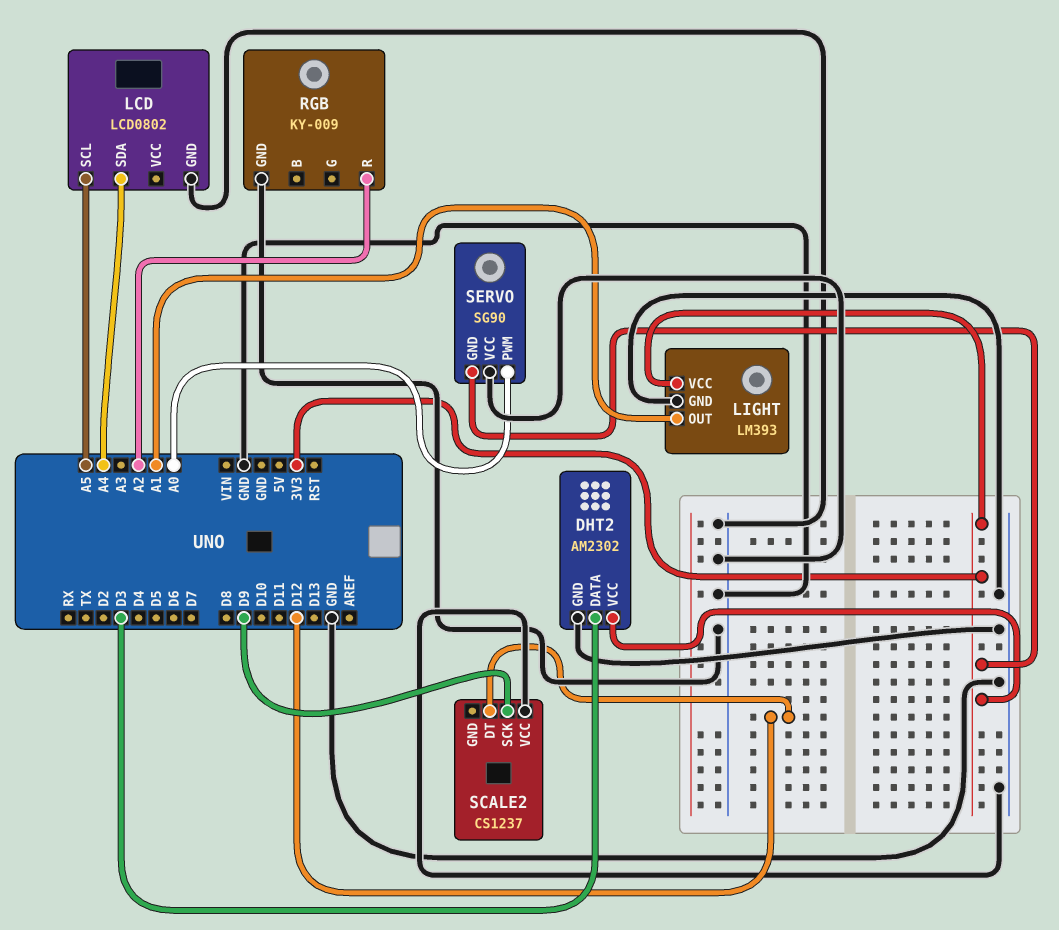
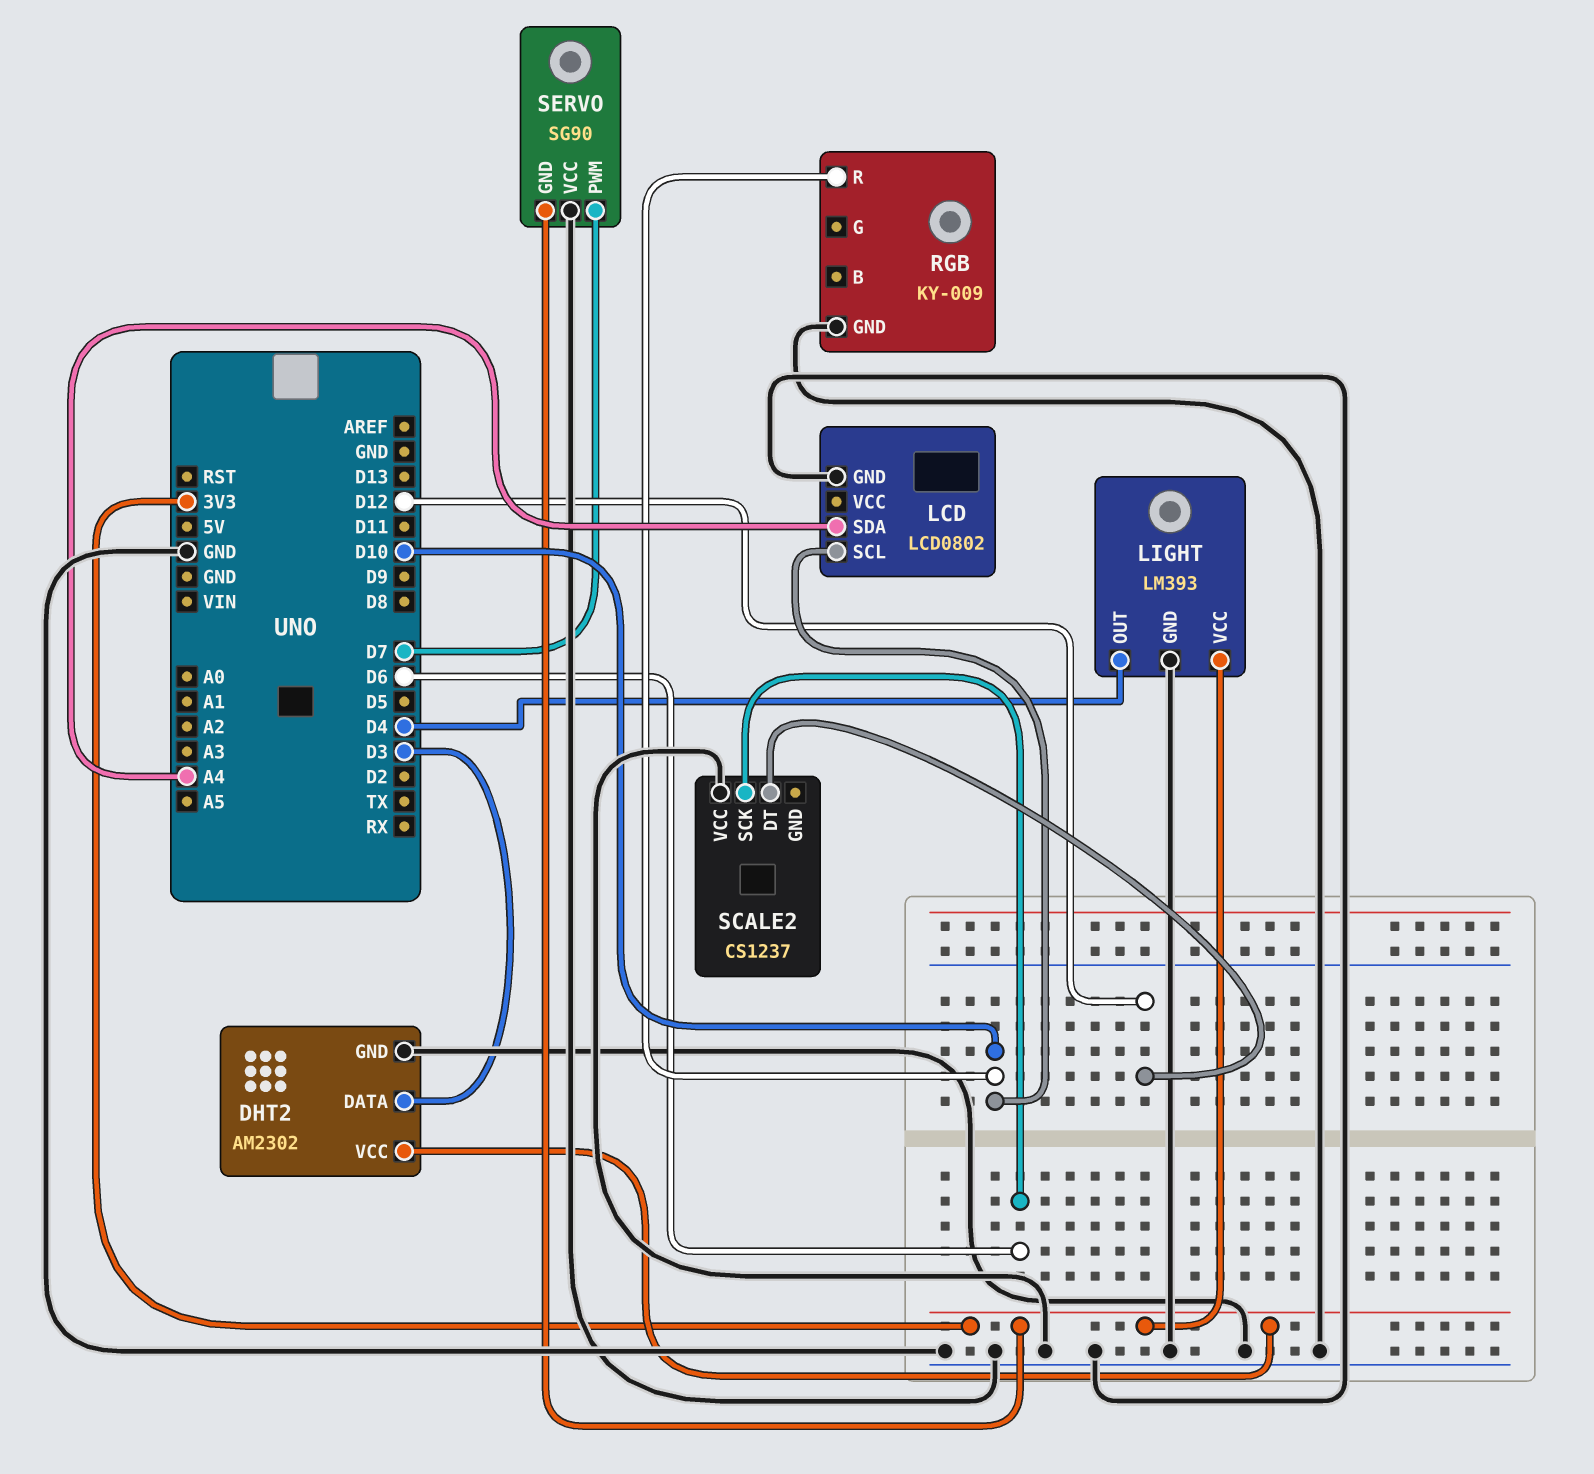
LCD pin SCL: A5 -> D10
LIGHT pin OUT: A1 -> D4
RGB pin R: A2 -> D10
SCALE2 pin SCK: D9 -> D6
SERVO pin PWM: A0 -> D7

